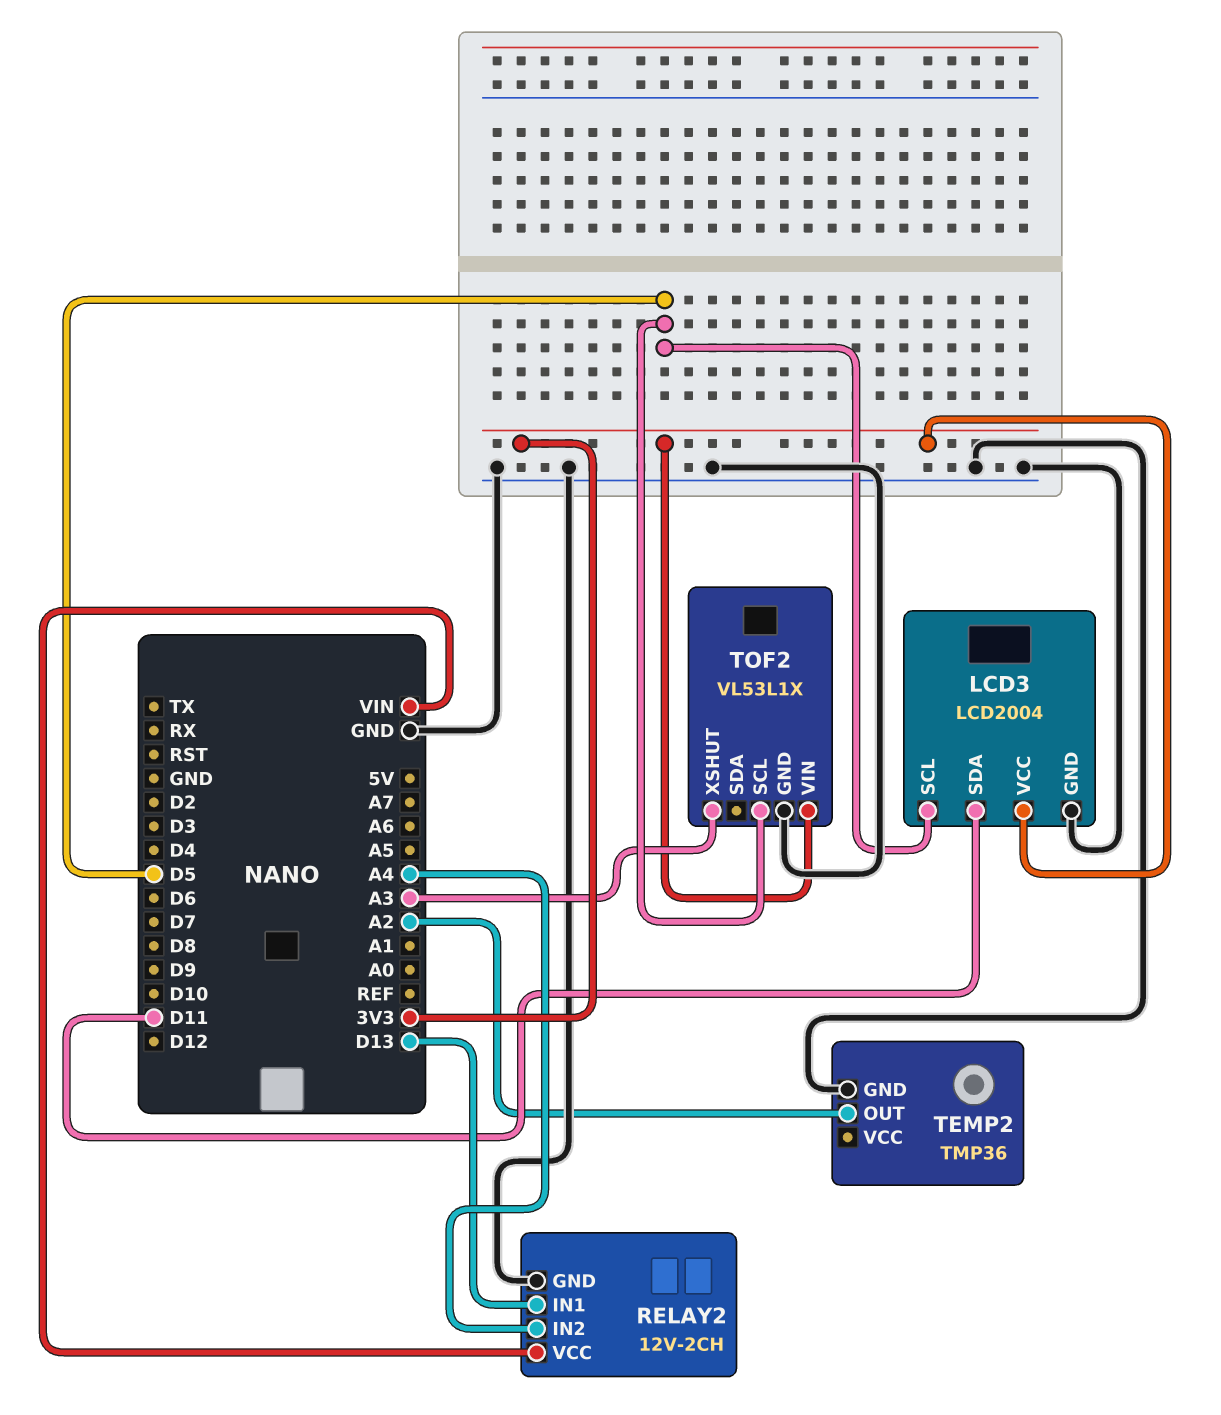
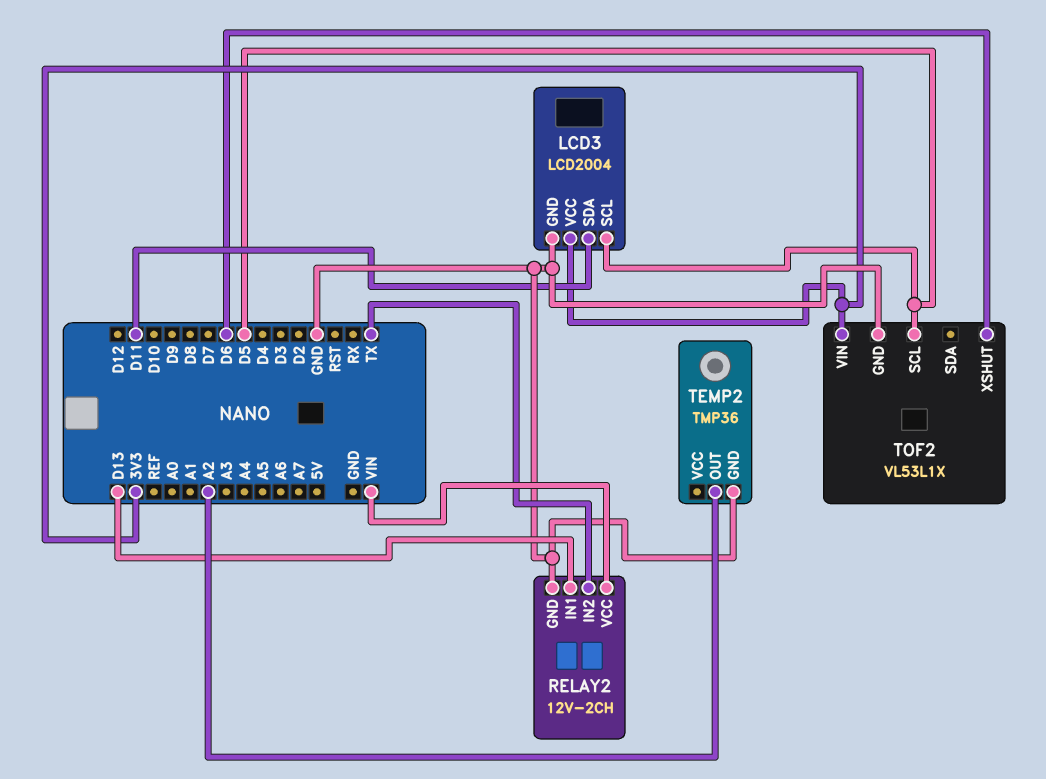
RELAY2 pin IN2: A4 -> TX
TOF2 pin XSHUT: A3 -> D6

